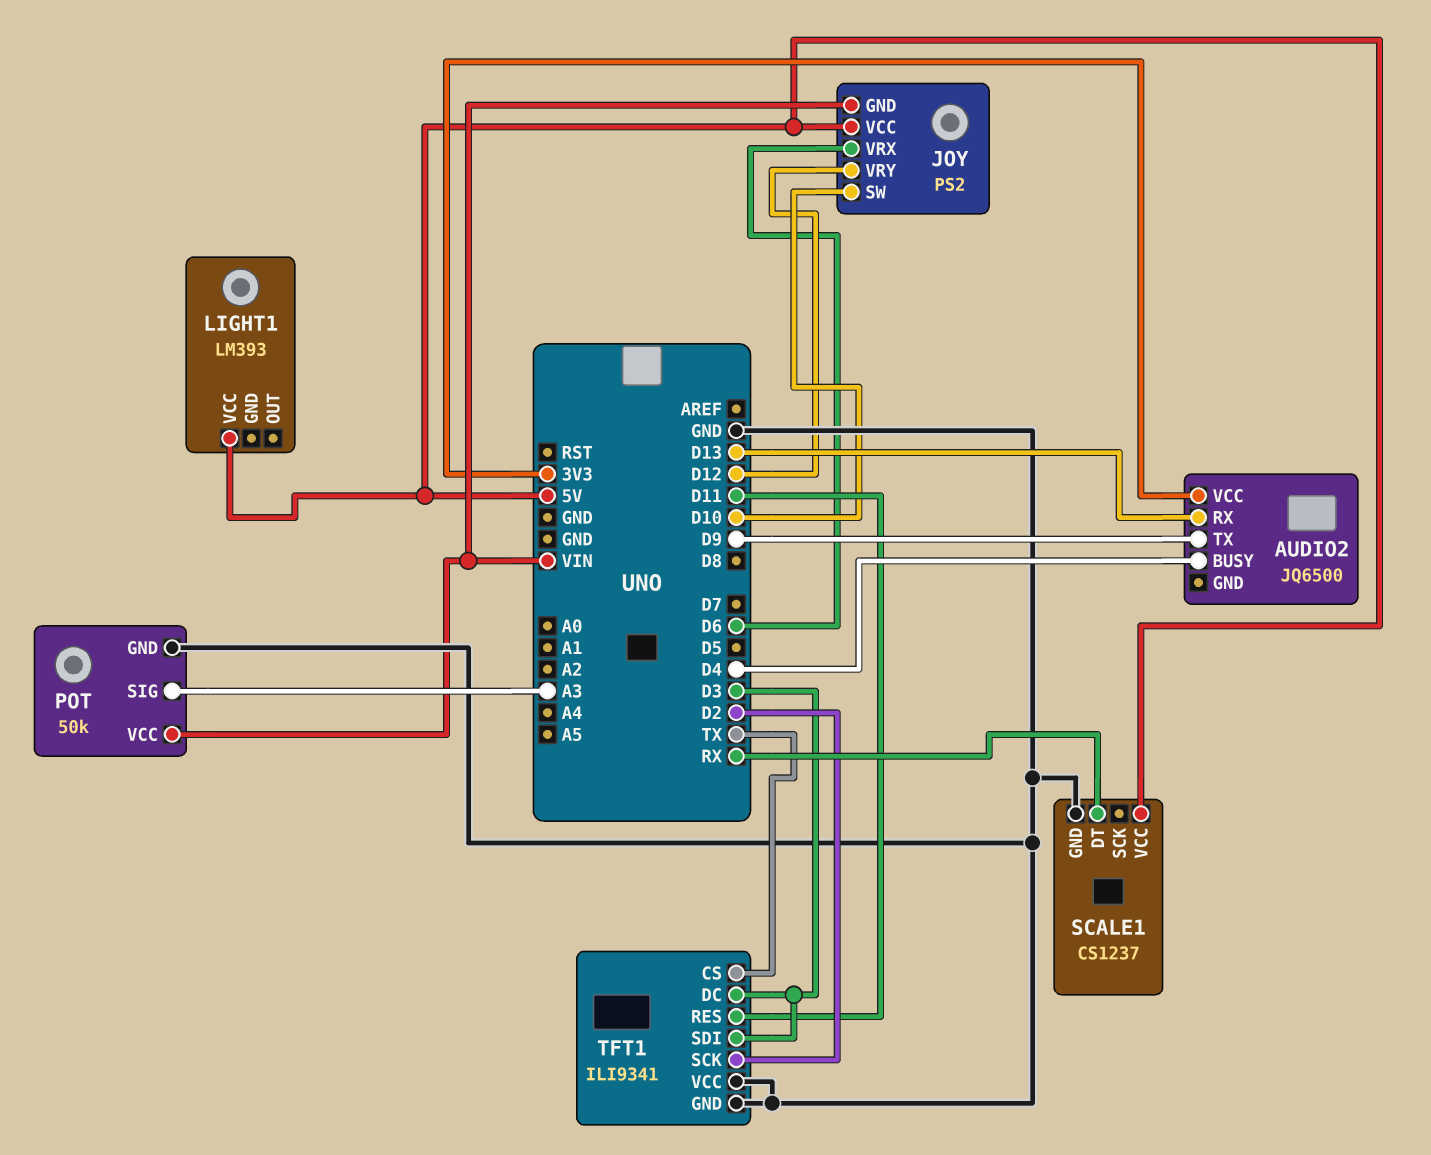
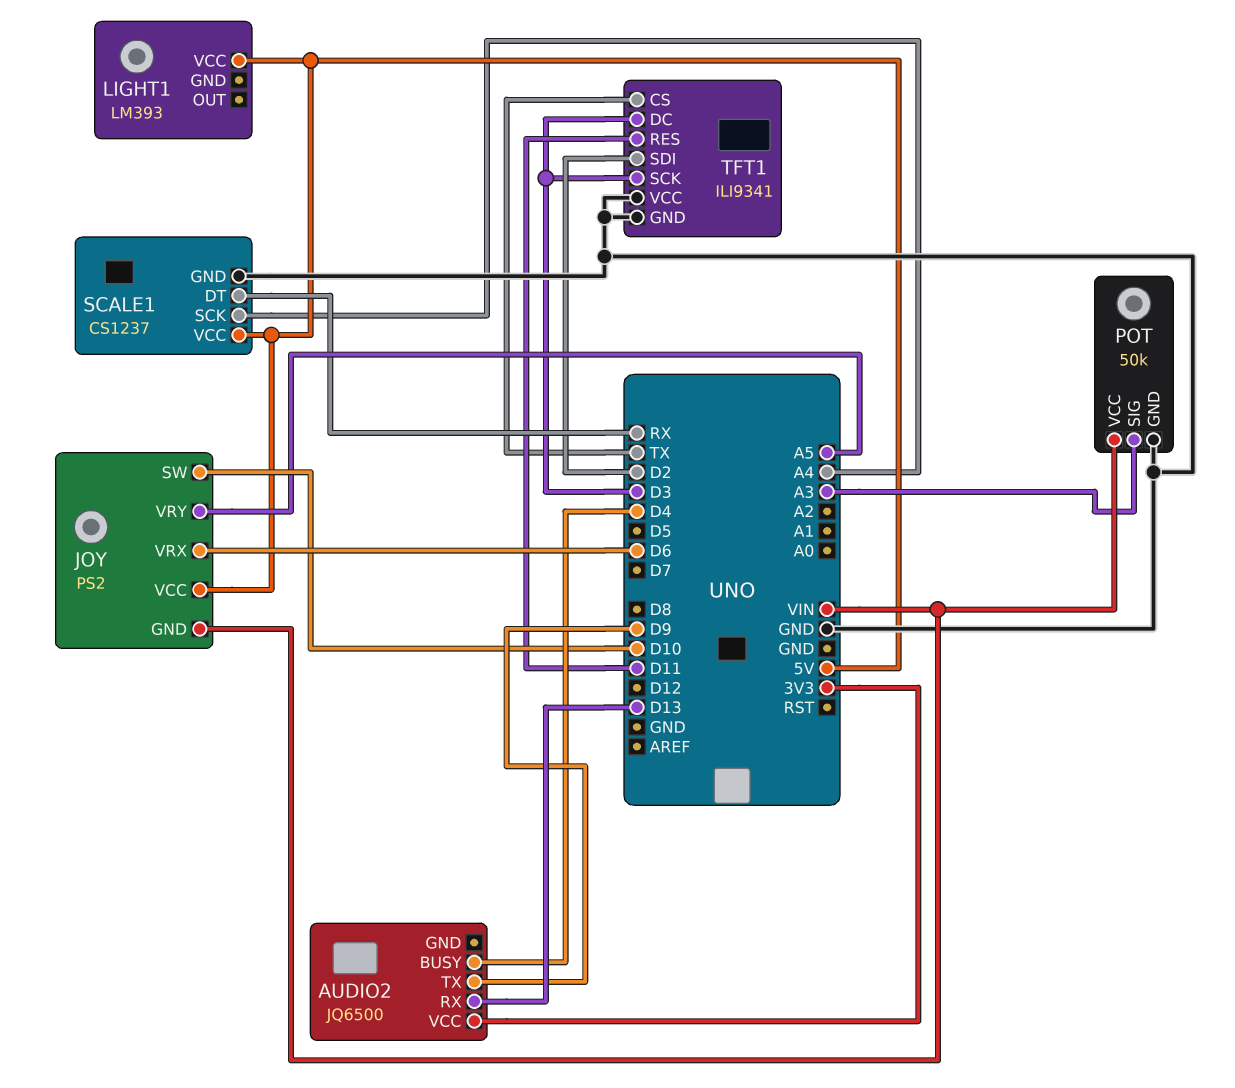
JOY pin VRY: D12 -> A5
SCALE1 pin SCK: none -> A4
TFT1 pin SCK: D2 -> D3
TFT1 pin SDI: D3 -> D2

